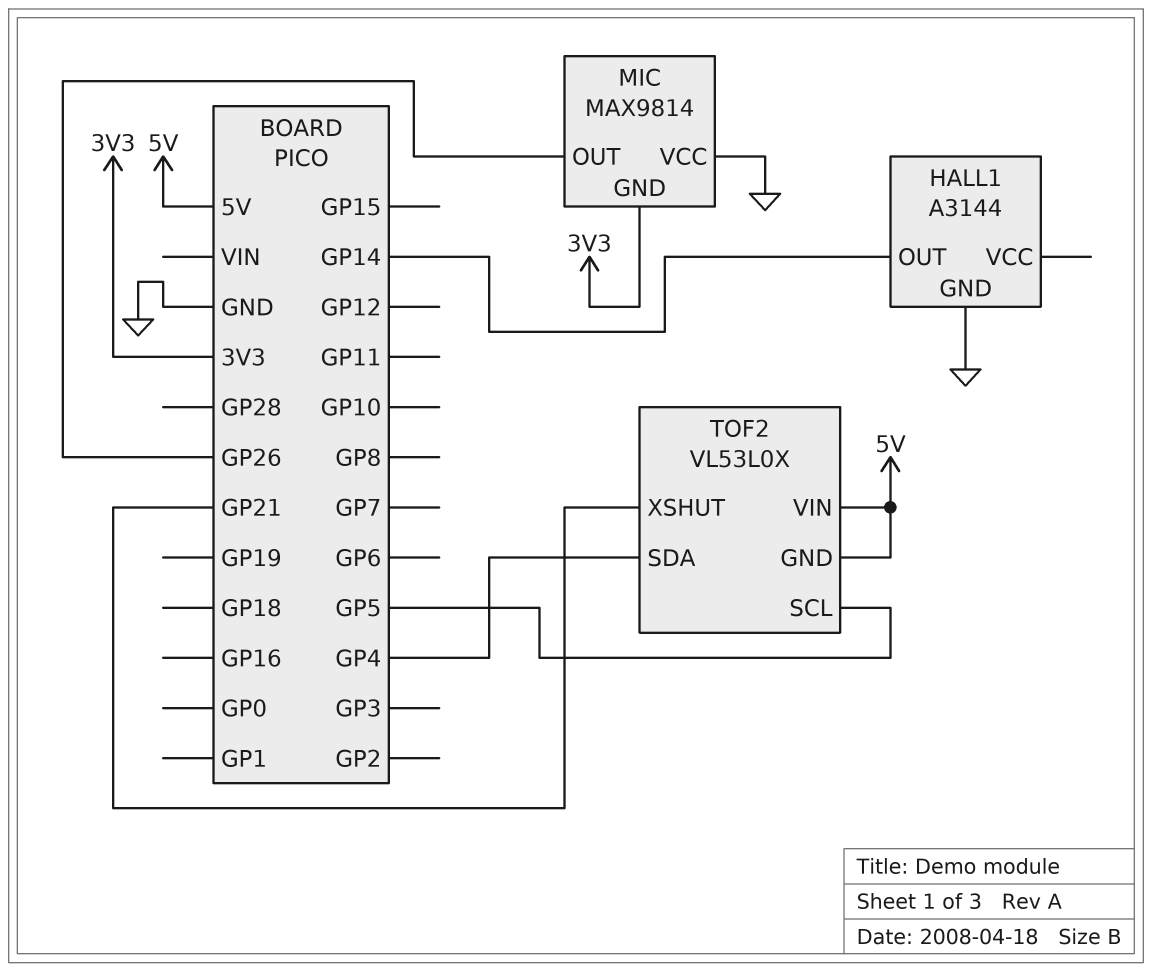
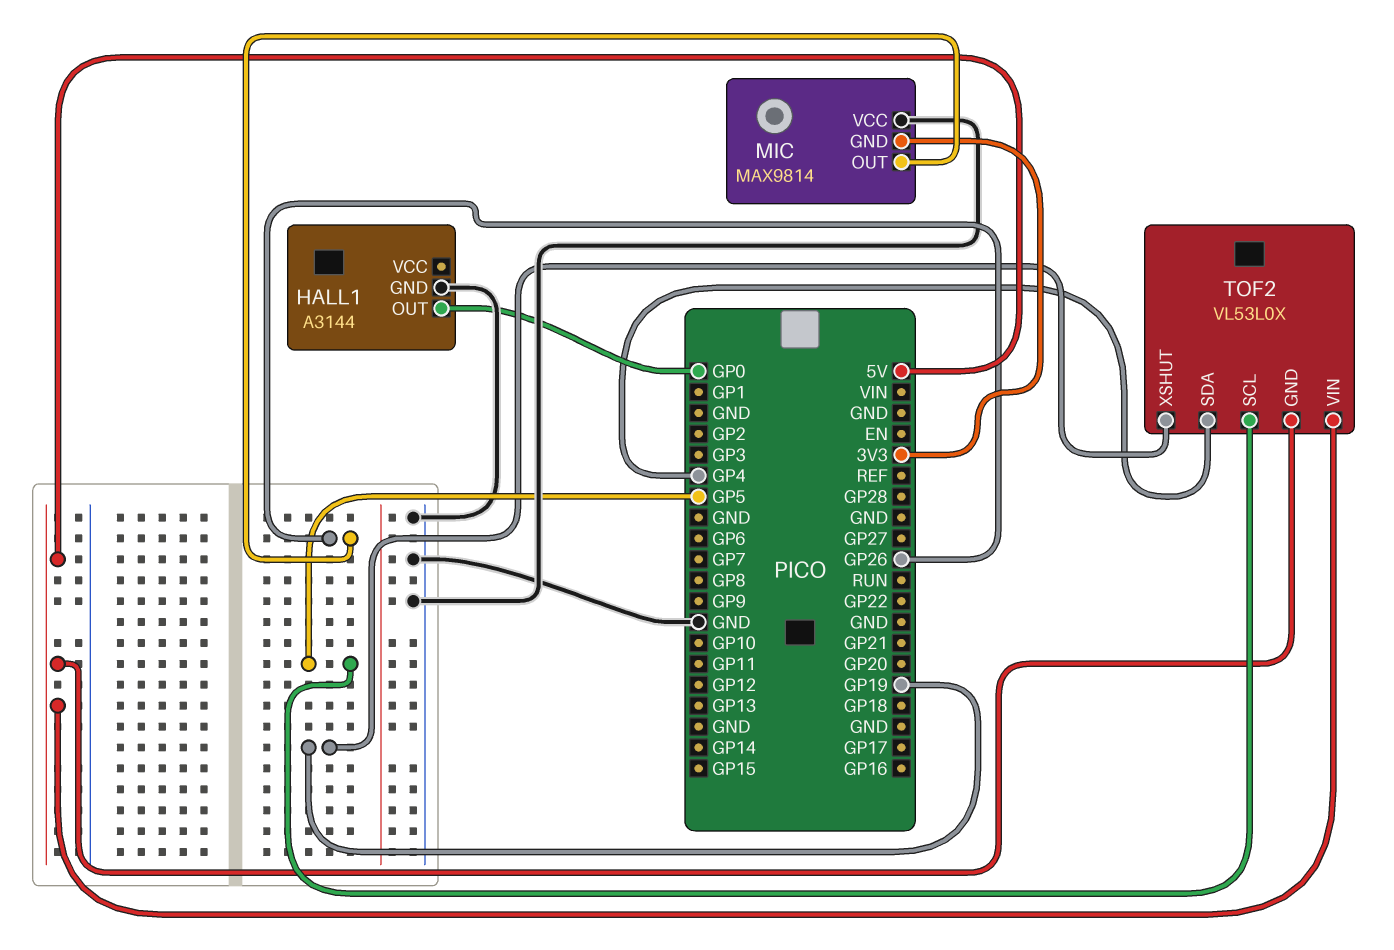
HALL1 pin OUT: GP14 -> GP0
TOF2 pin XSHUT: GP21 -> GP19

